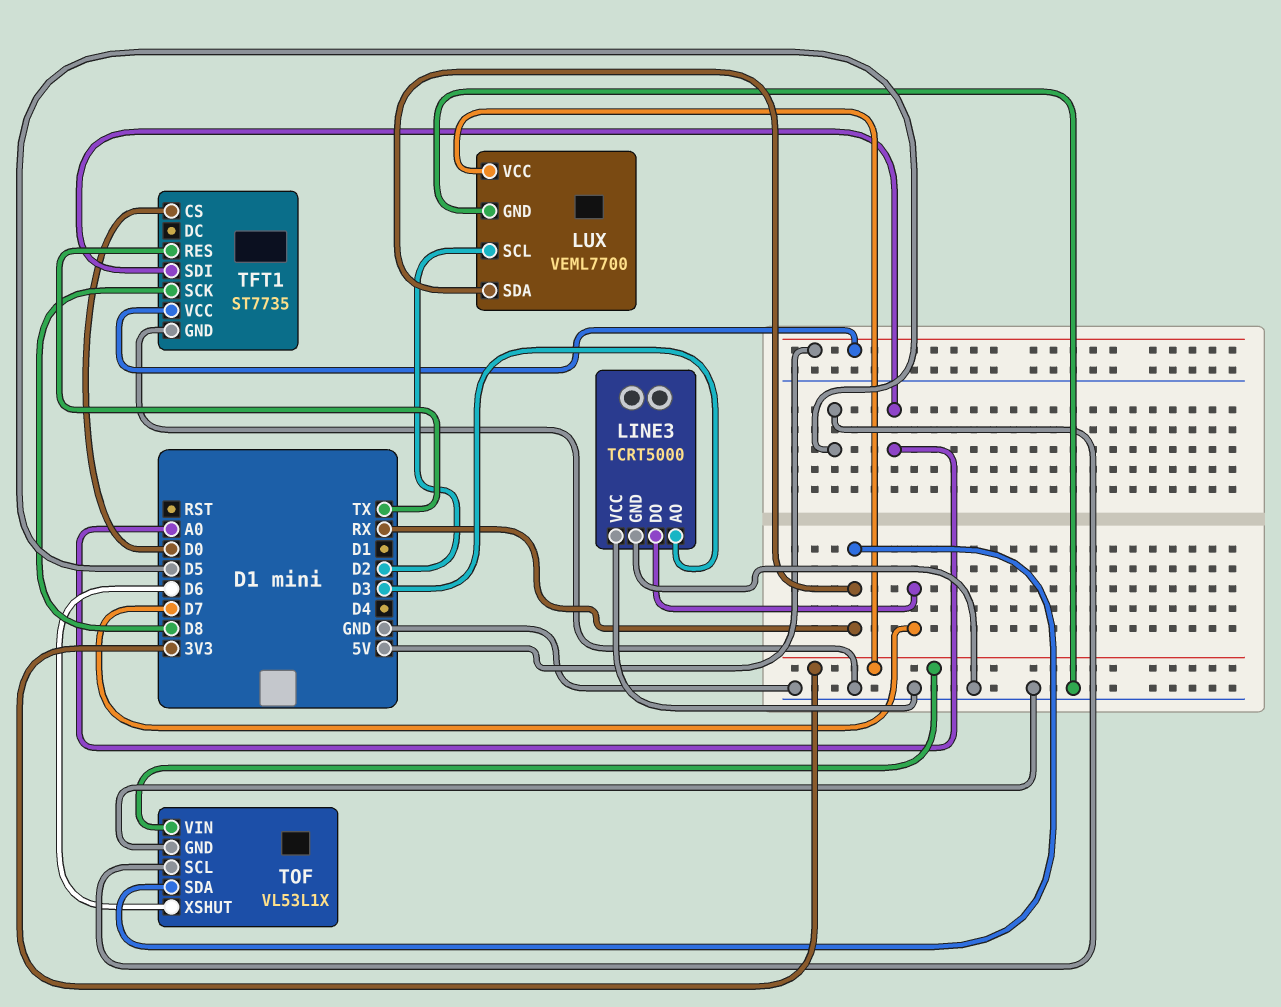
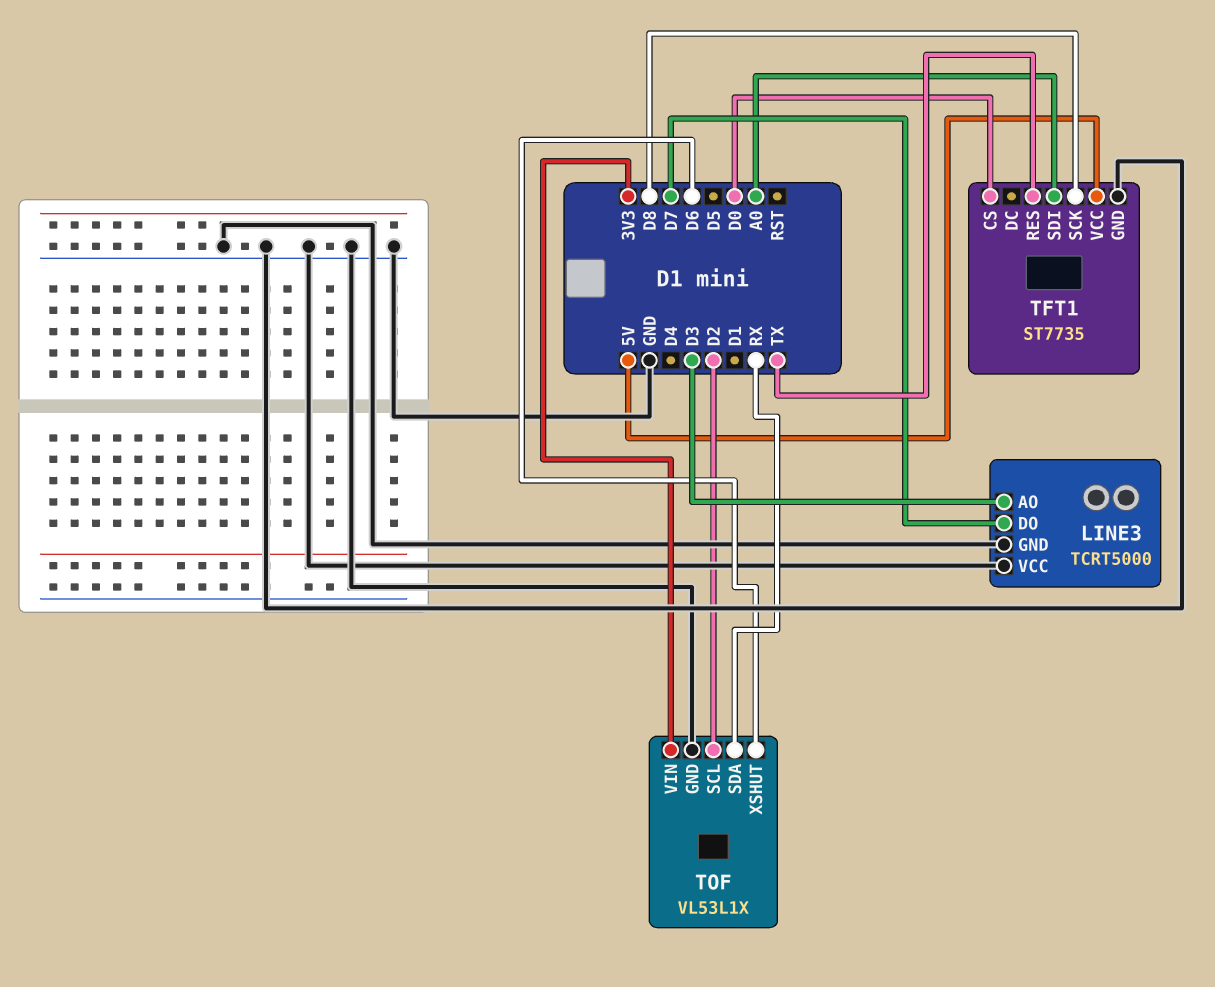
LUX: VEML7700 -> none
LUX pin GND: GND -> none
LUX pin SCL: D2 -> none
LUX pin SDA: RX -> none
LUX pin VCC: 3V3 -> none
TOF pin SCL: D5 -> D2

